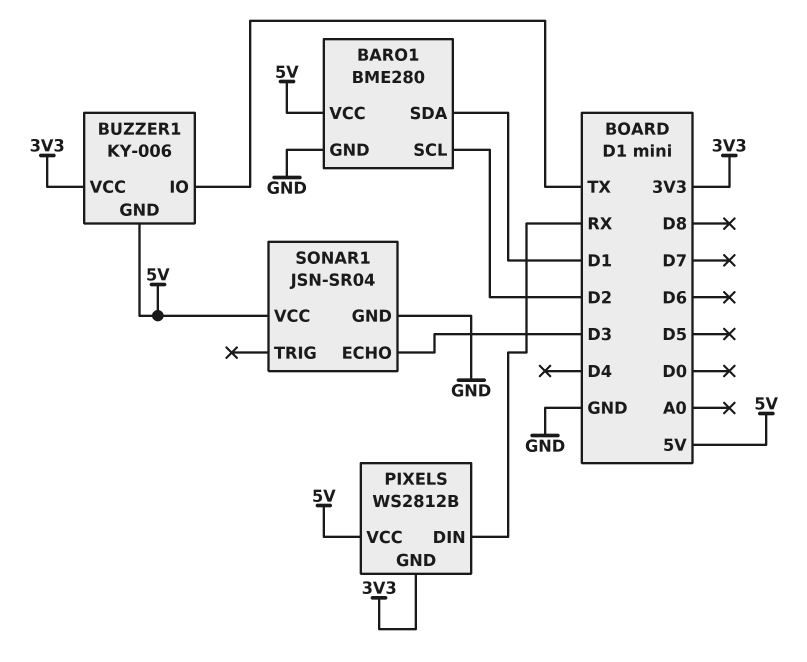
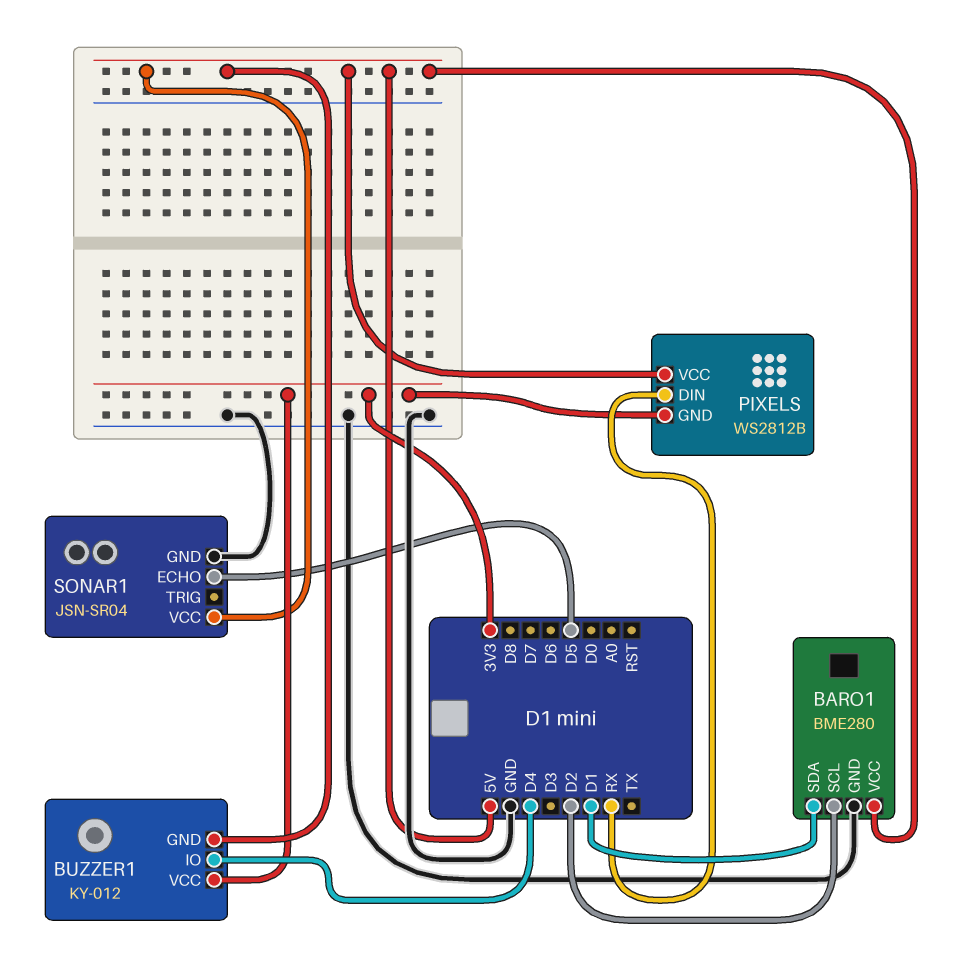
BUZZER1: KY-006 -> KY-012
BUZZER1 pin IO: TX -> D4
SONAR1 pin ECHO: D3 -> D5

